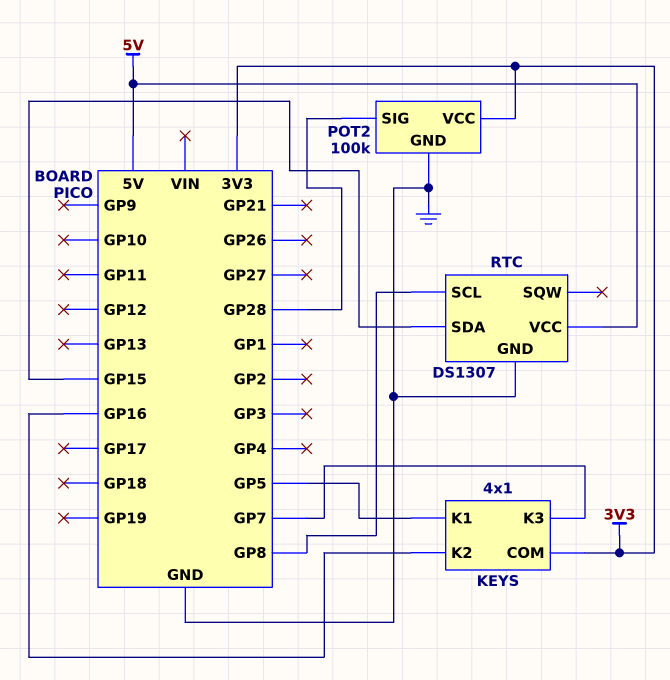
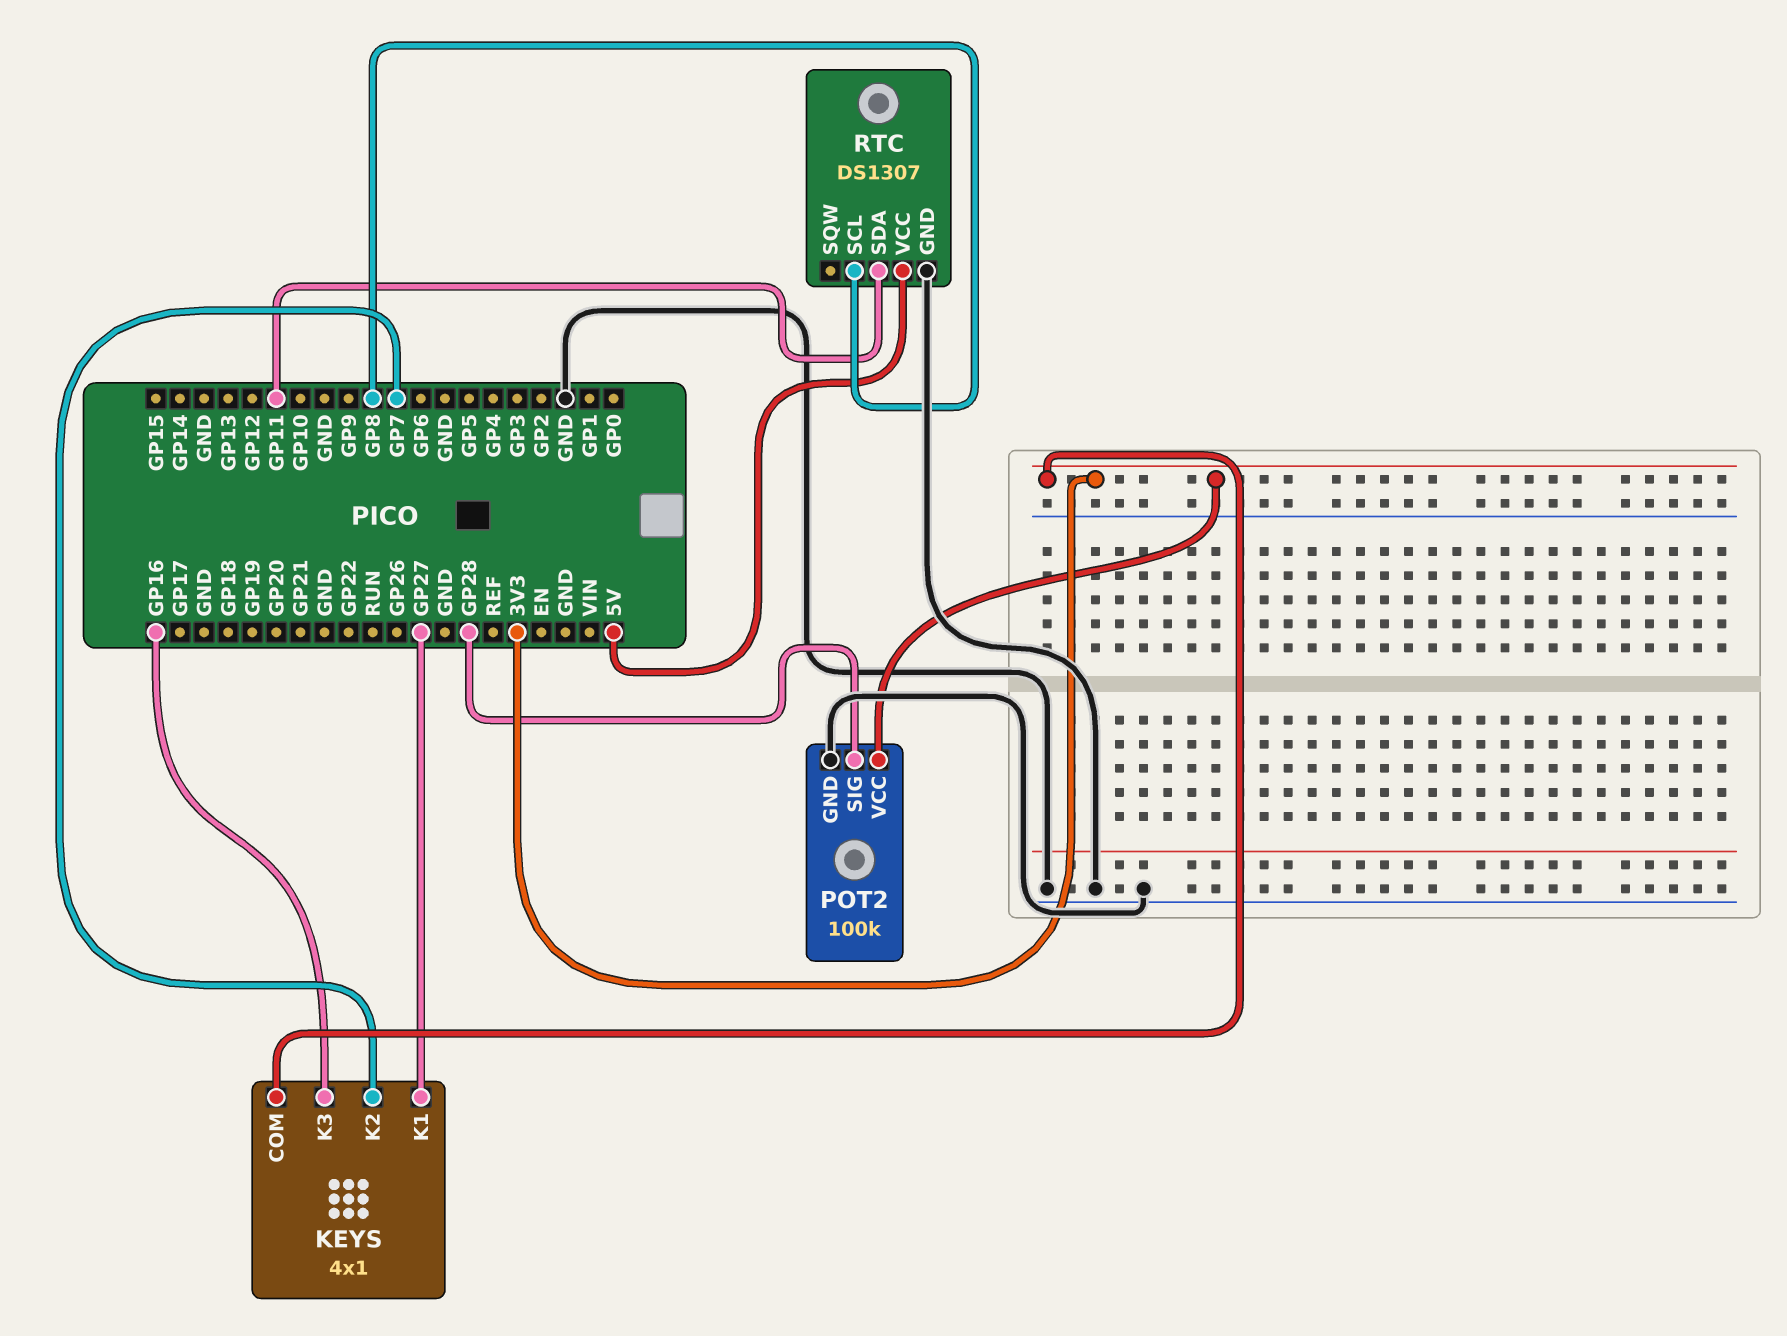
KEYS pin K1: GP5 -> GP27
KEYS pin K2: GP16 -> GP7
KEYS pin K3: GP7 -> GP16
RTC pin SDA: GP15 -> GP11

